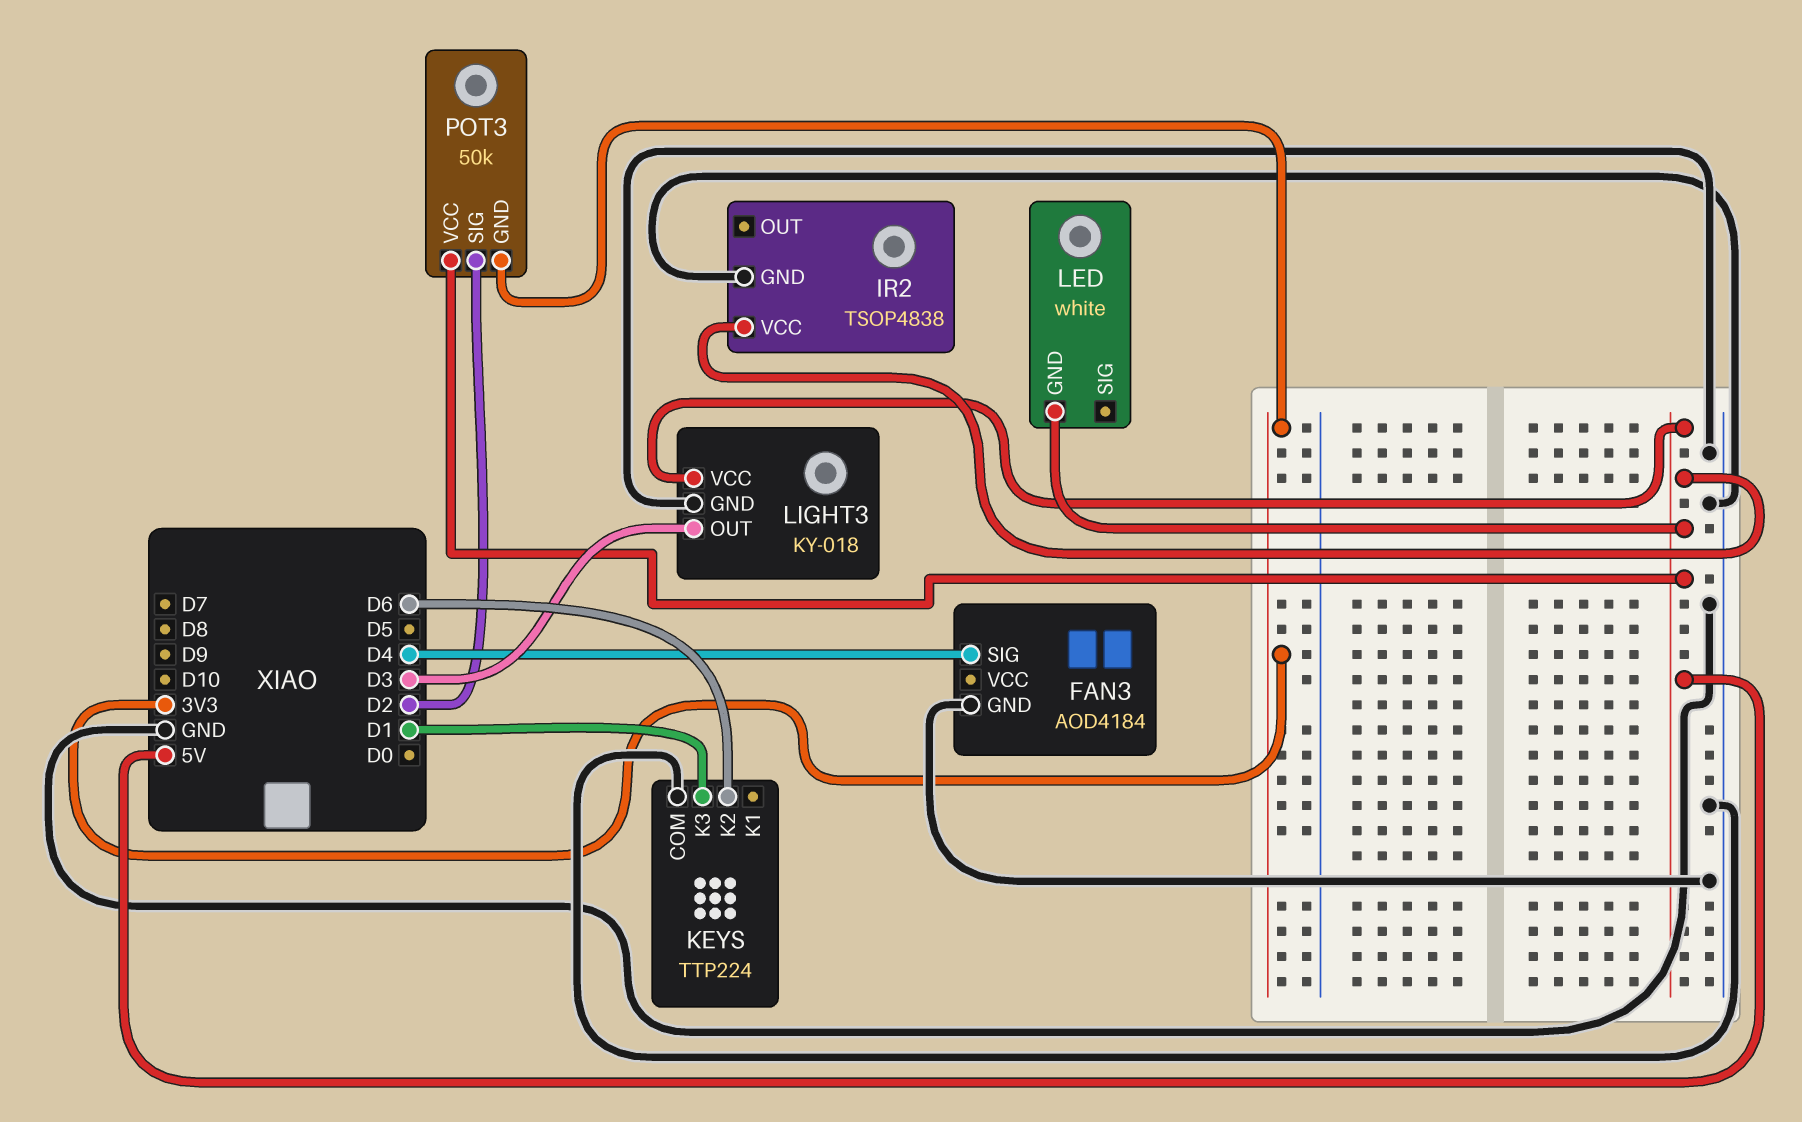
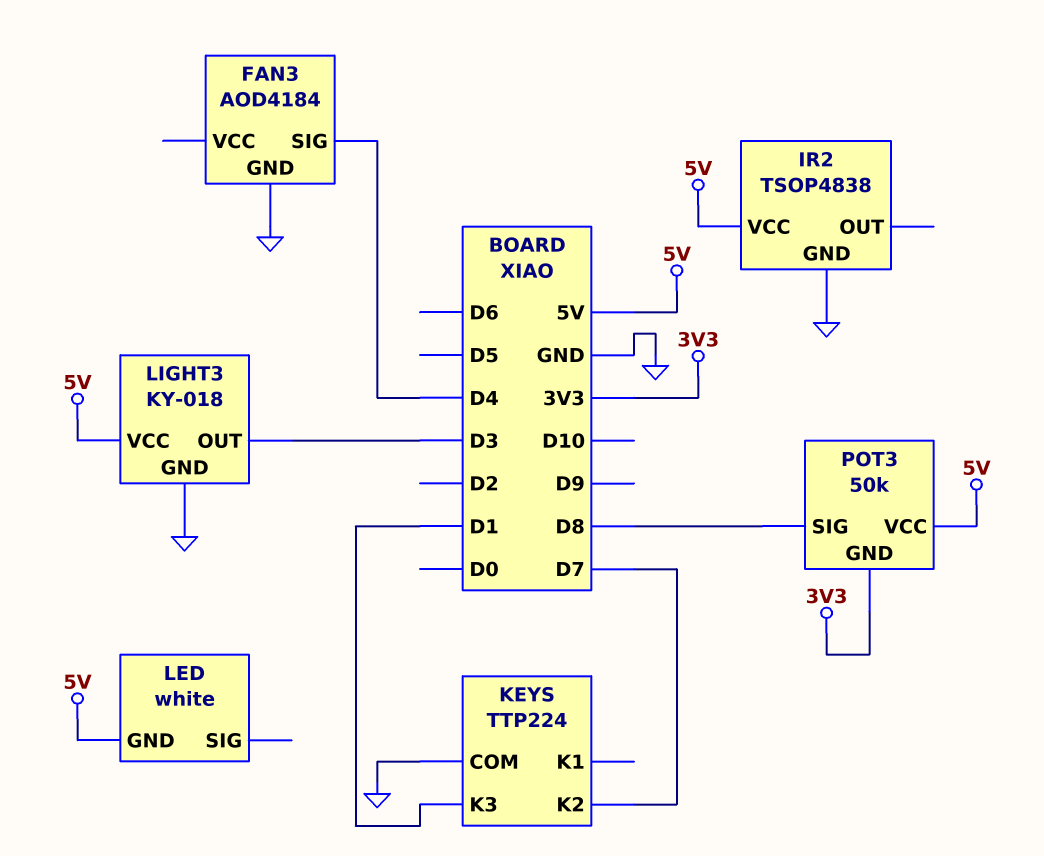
KEYS pin K2: D6 -> D7
POT3 pin SIG: D2 -> D8

